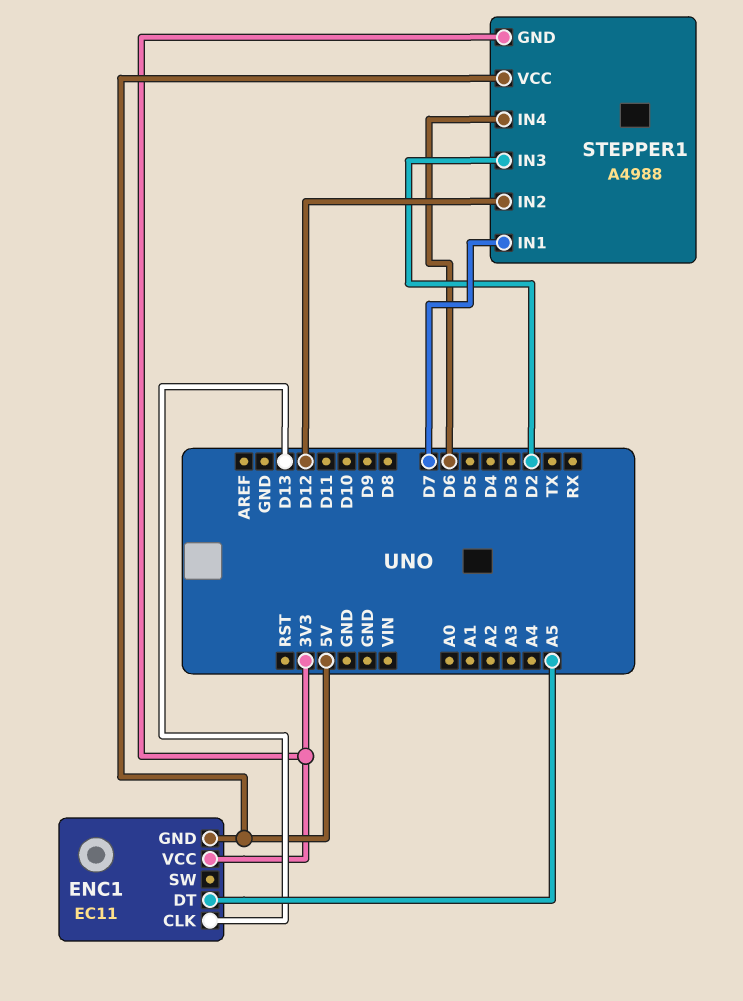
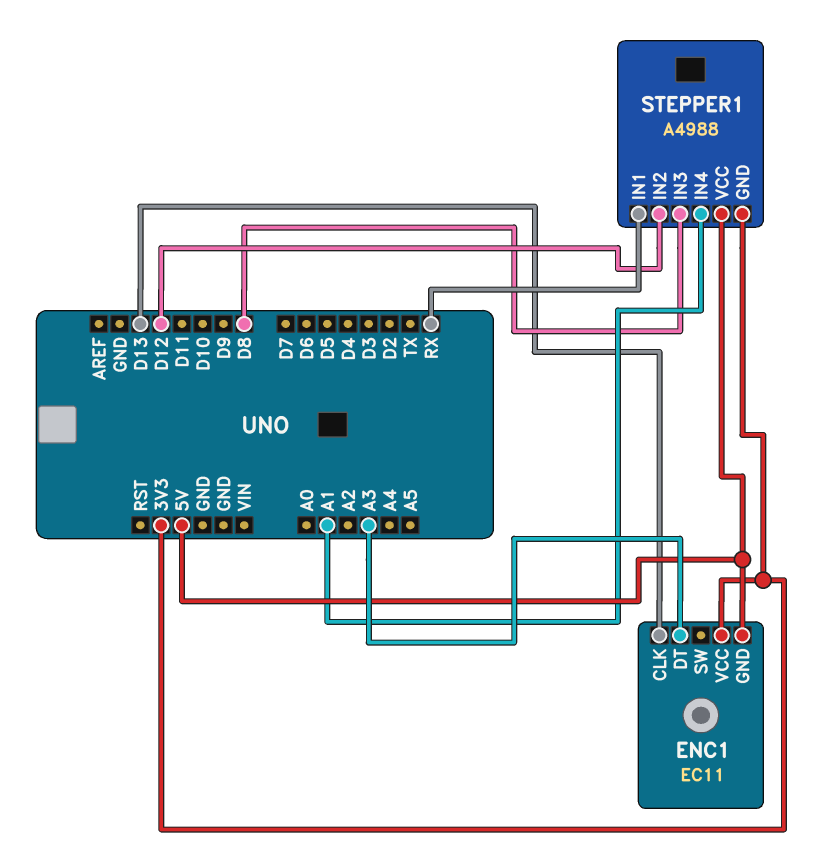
ENC1 pin DT: A5 -> A3
STEPPER1 pin IN1: D7 -> RX
STEPPER1 pin IN3: D2 -> D8
STEPPER1 pin IN4: D6 -> A1

